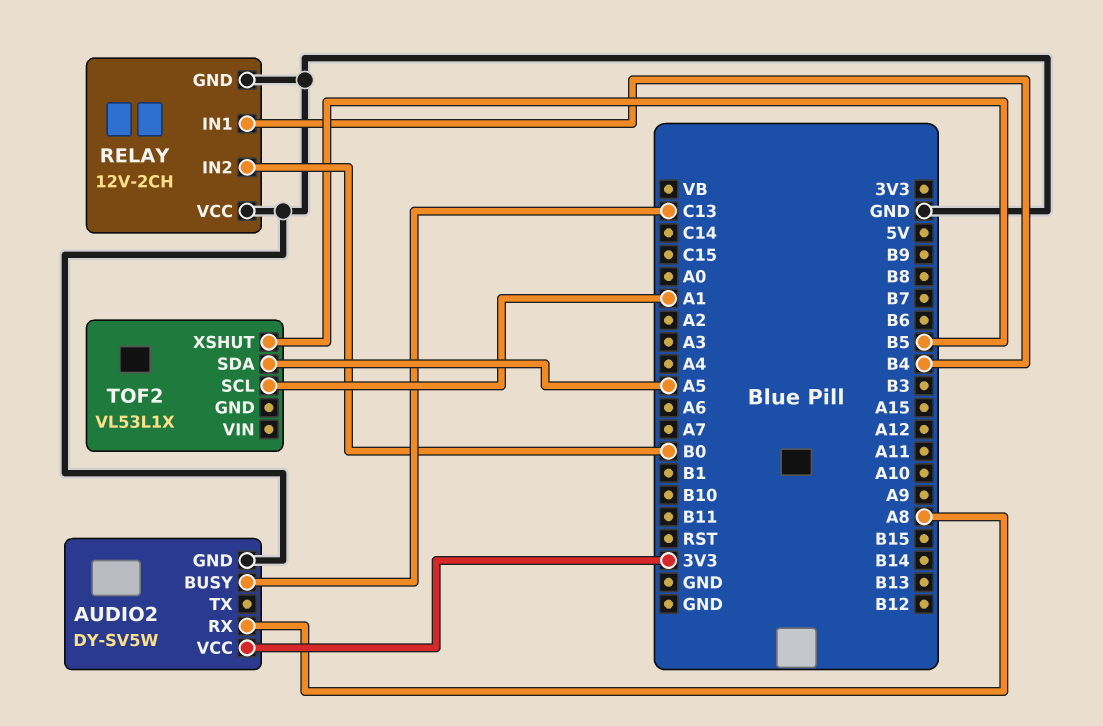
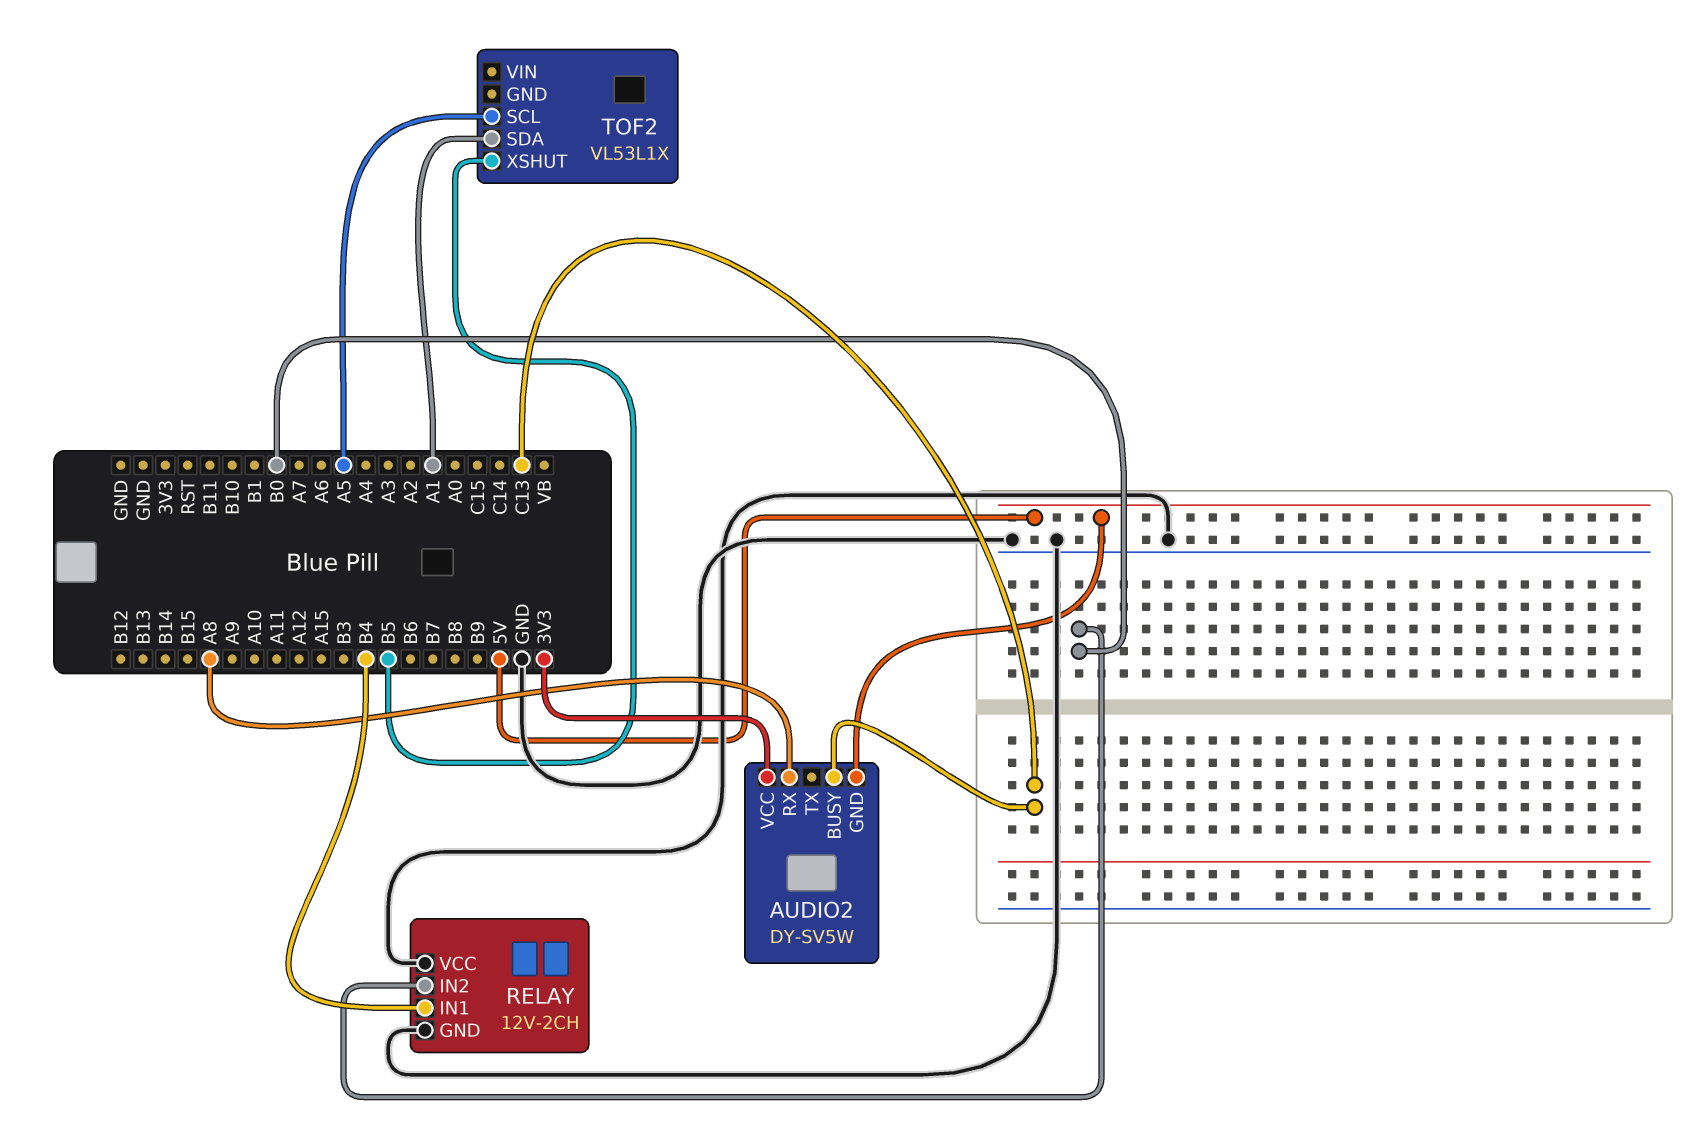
AUDIO2 pin GND: GND -> 5V
TOF2 pin SCL: A1 -> A5
TOF2 pin SDA: A5 -> A1

